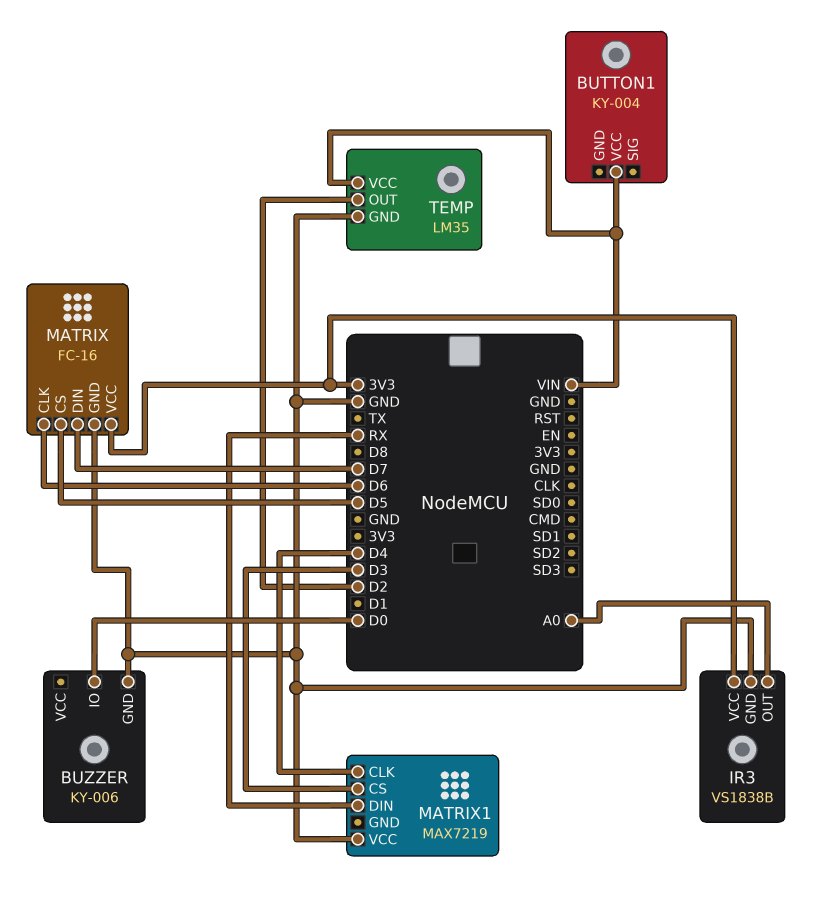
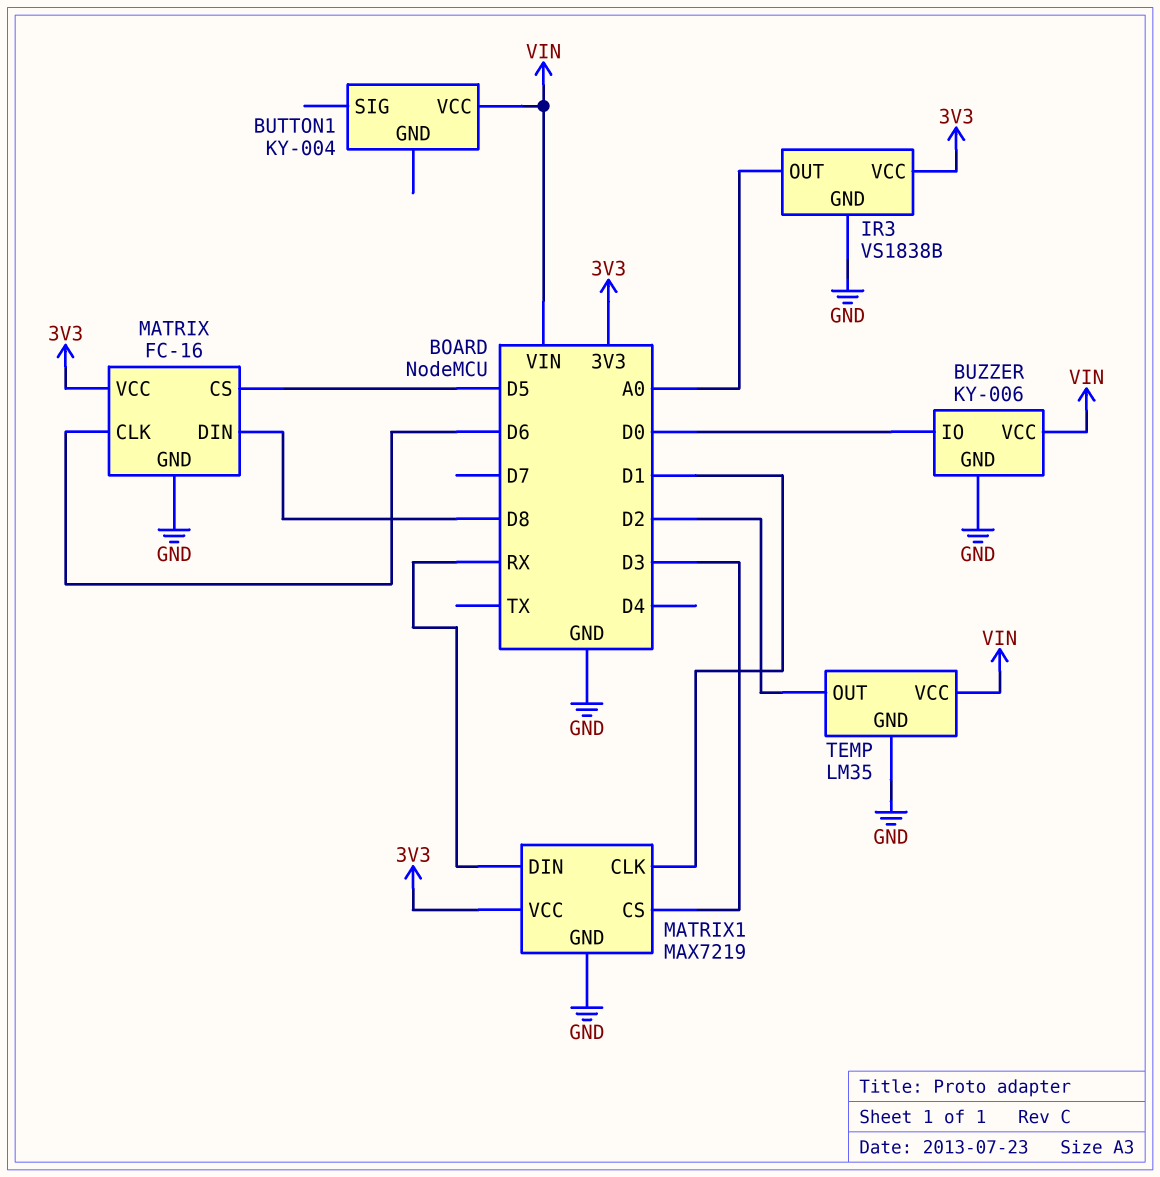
BUZZER pin VCC: none -> VIN
MATRIX pin DIN: D7 -> D8
MATRIX1 pin CLK: D4 -> D1
MATRIX1 pin GND: none -> GND
MATRIX1 pin VCC: GND -> 3V3

